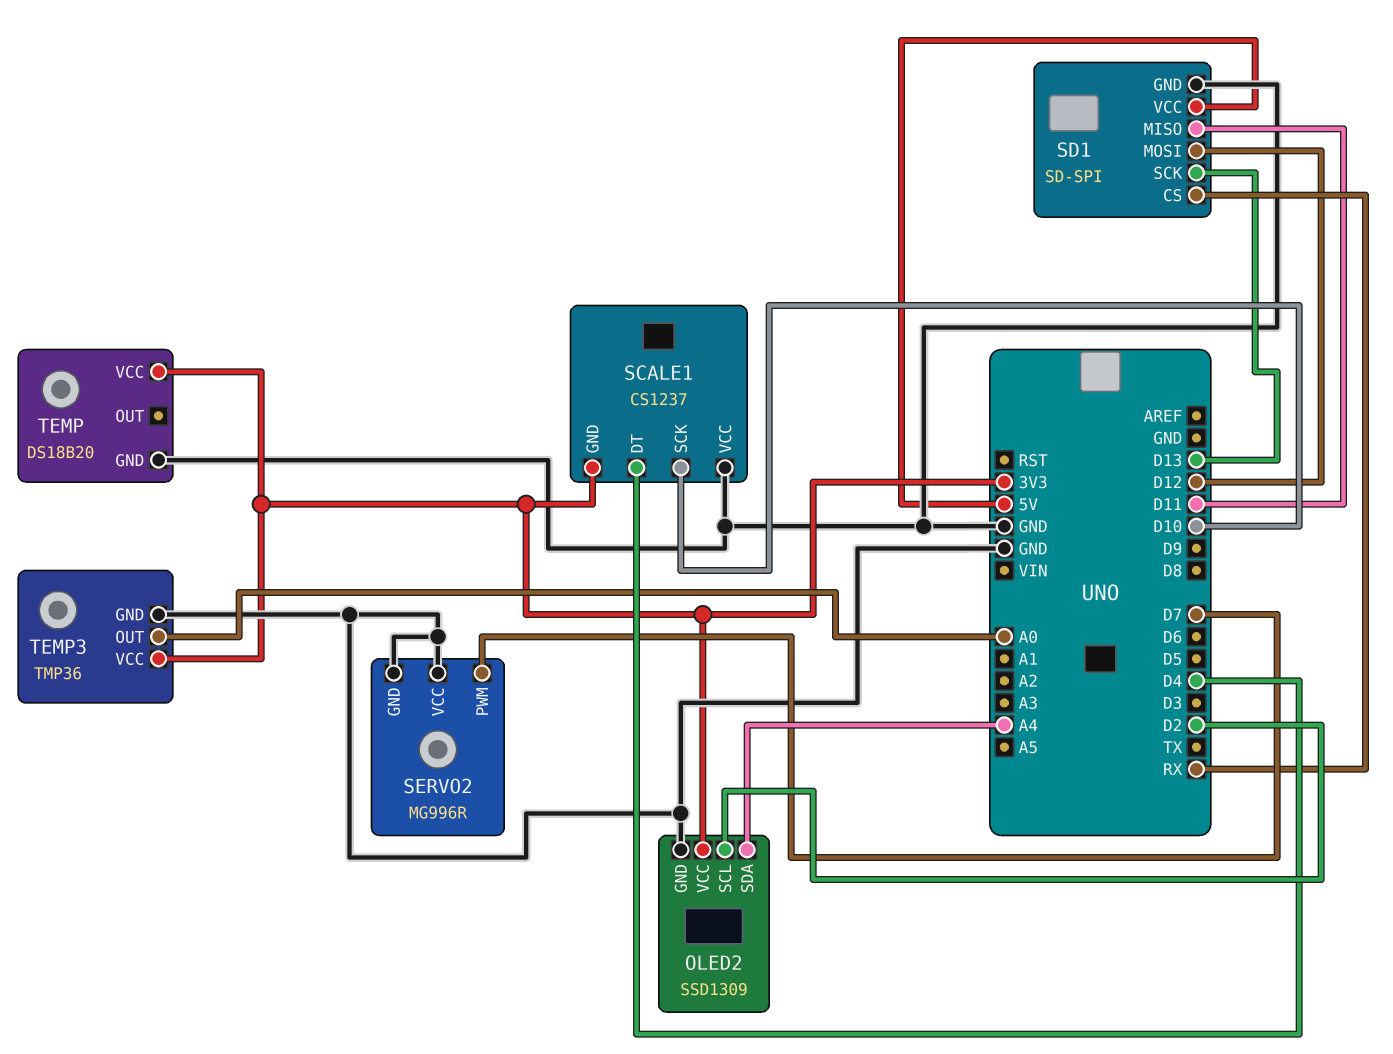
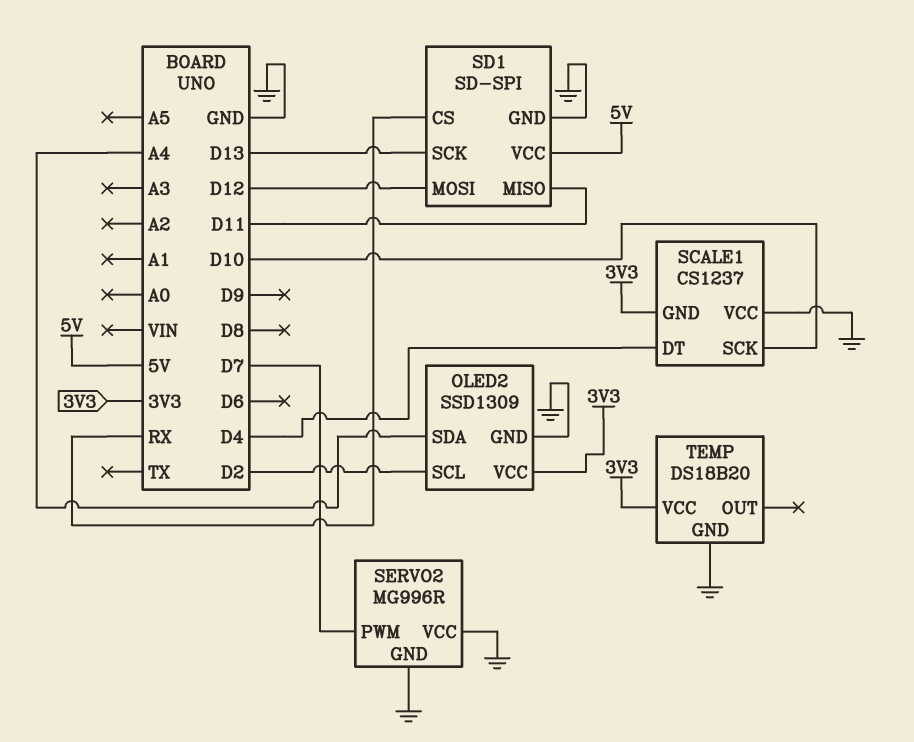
TEMP3: TMP36 -> none
TEMP3 pin GND: GND -> none
TEMP3 pin OUT: A0 -> none
TEMP3 pin VCC: 3V3 -> none

